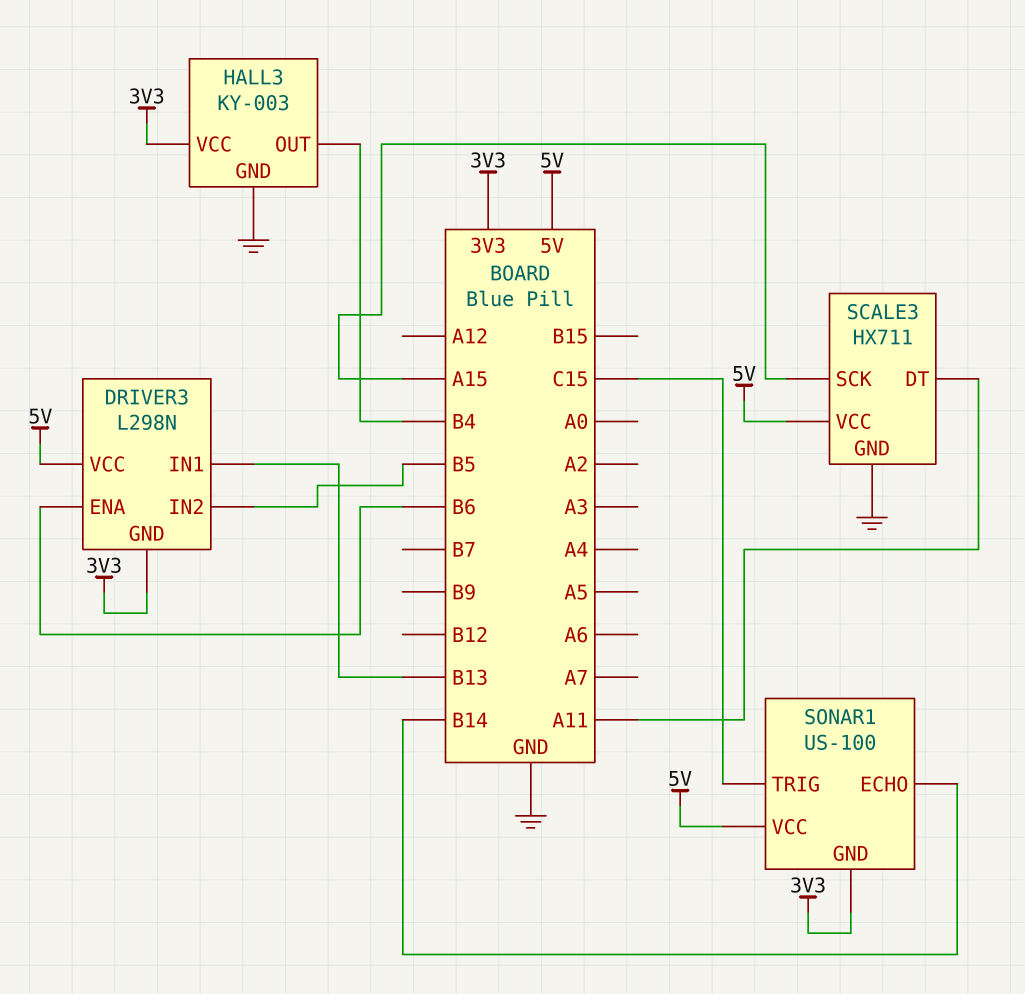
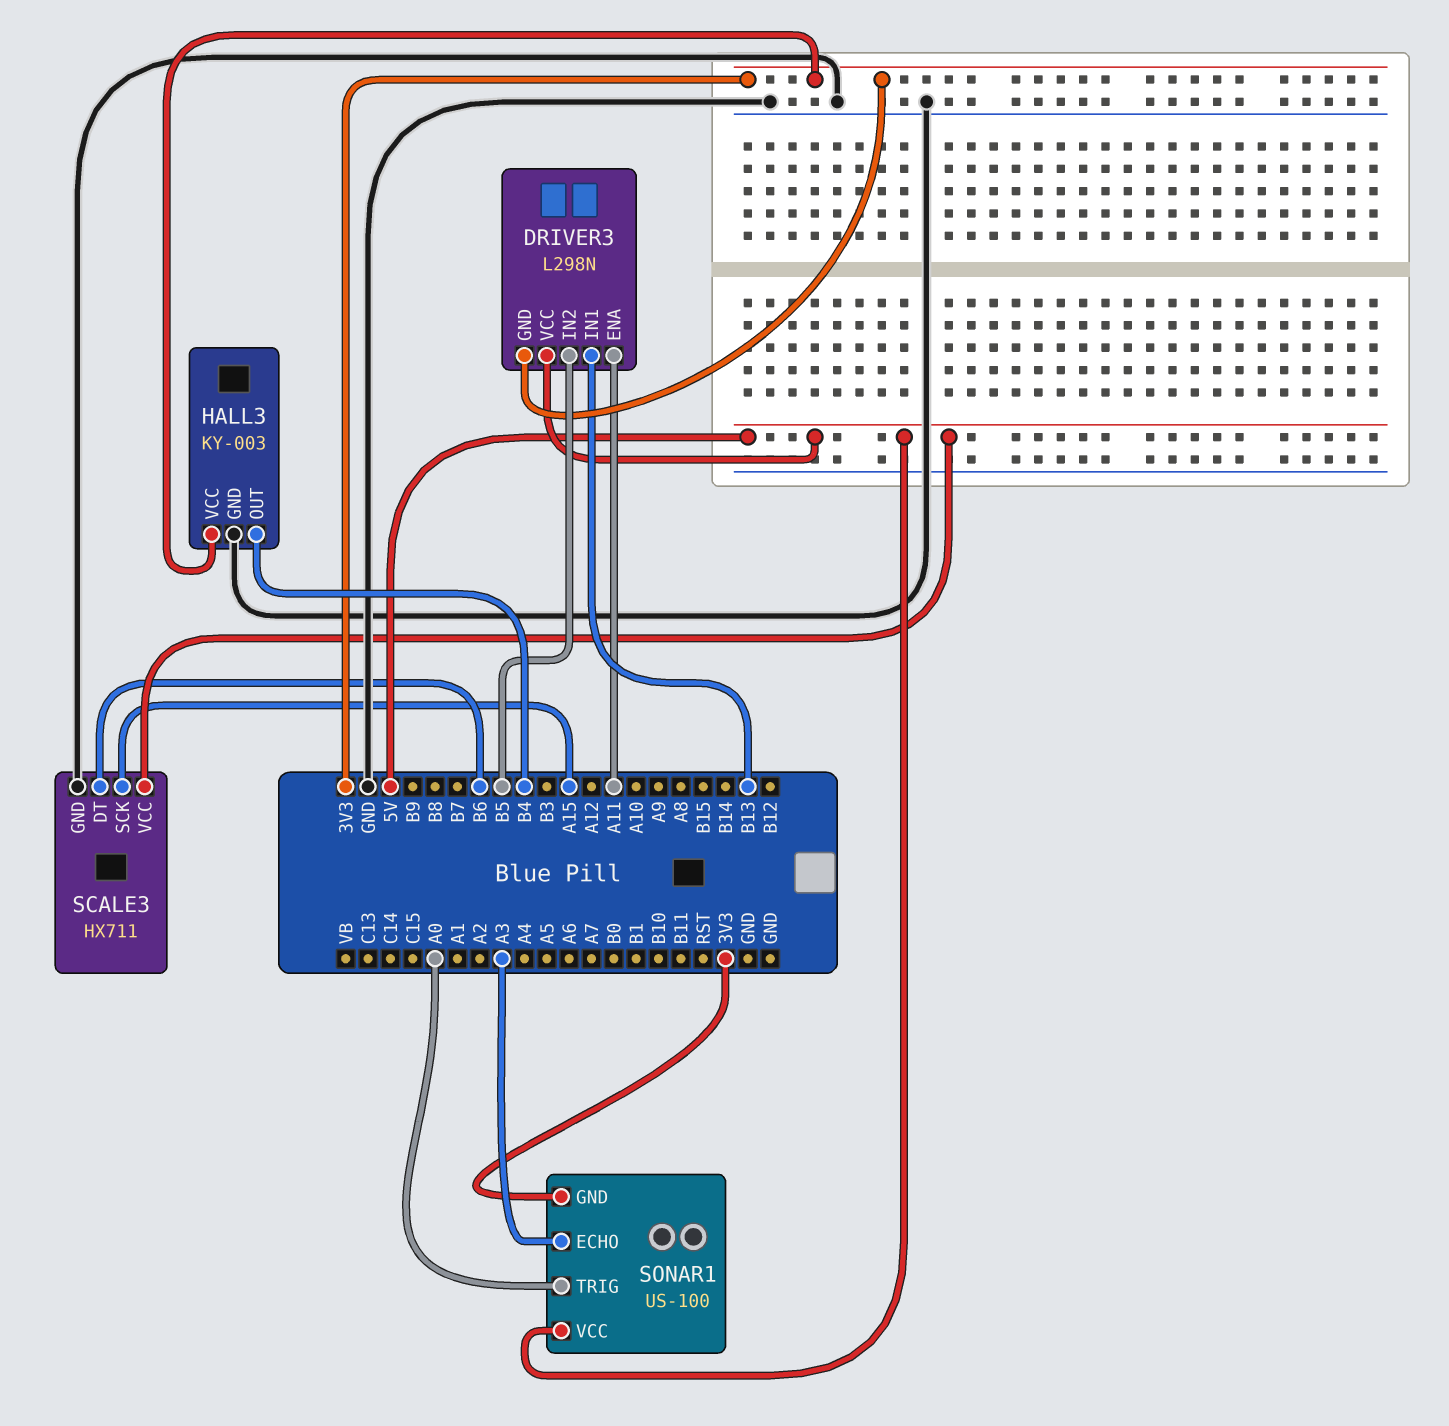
DRIVER3 pin ENA: B6 -> A11
SCALE3 pin DT: A11 -> B6
SONAR1 pin ECHO: B14 -> A3
SONAR1 pin TRIG: C15 -> A0

